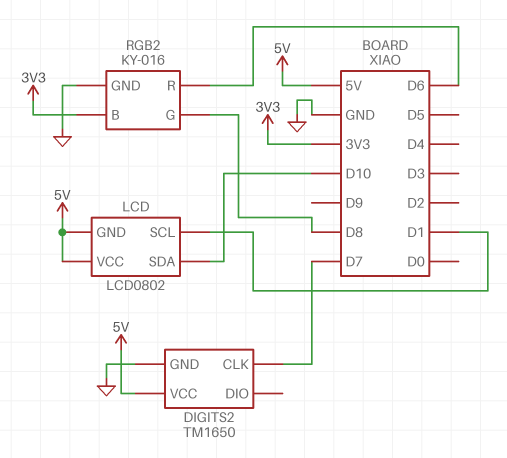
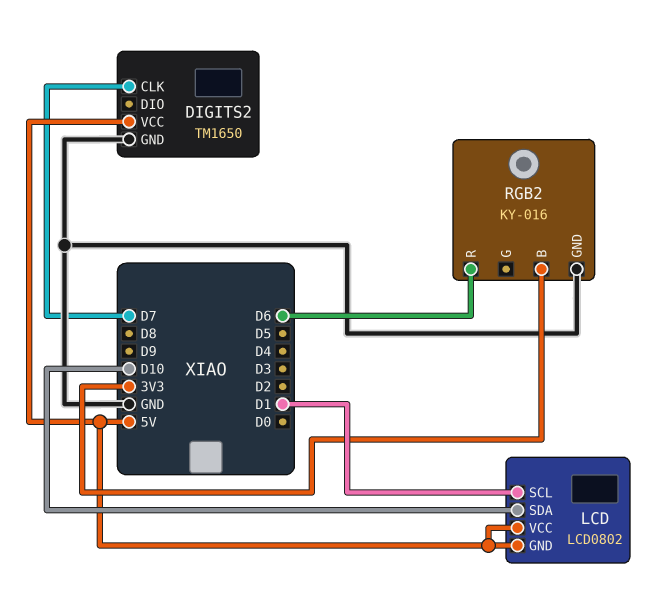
RGB2 pin G: D8 -> none

